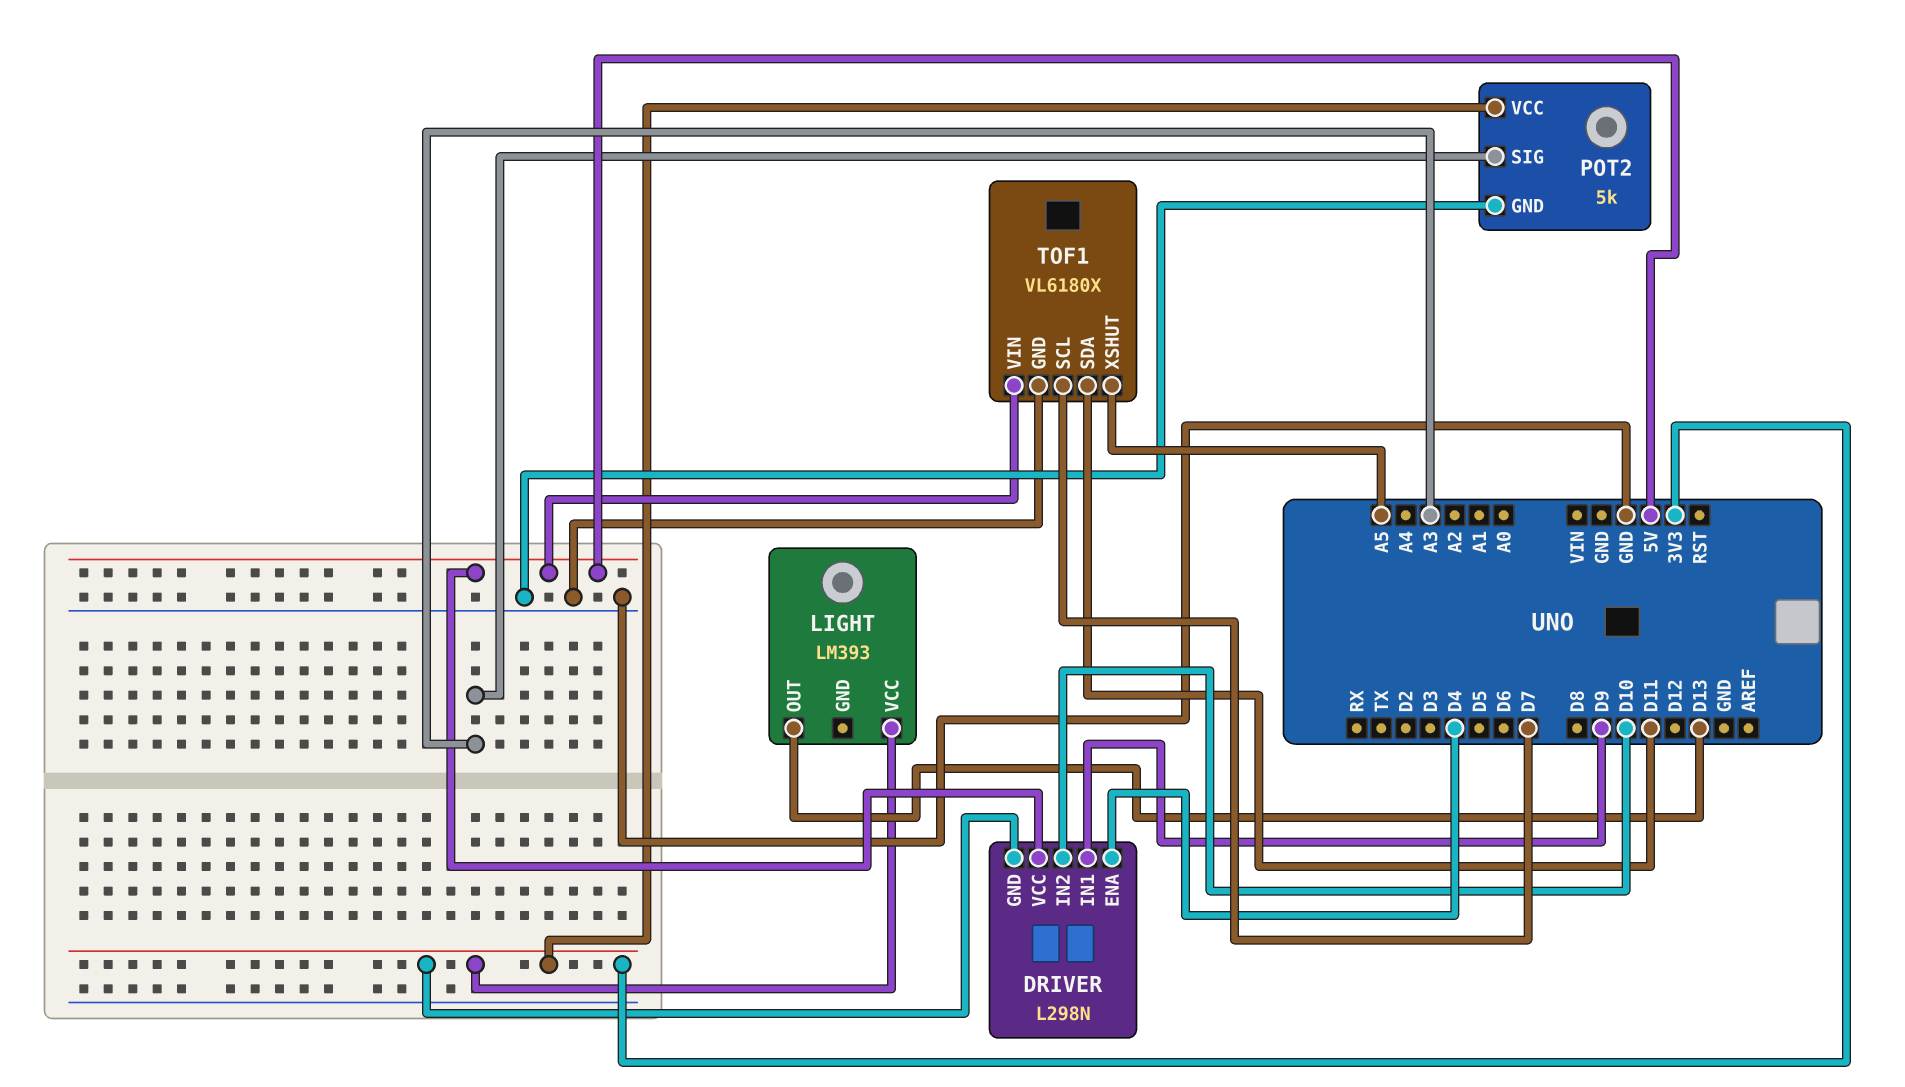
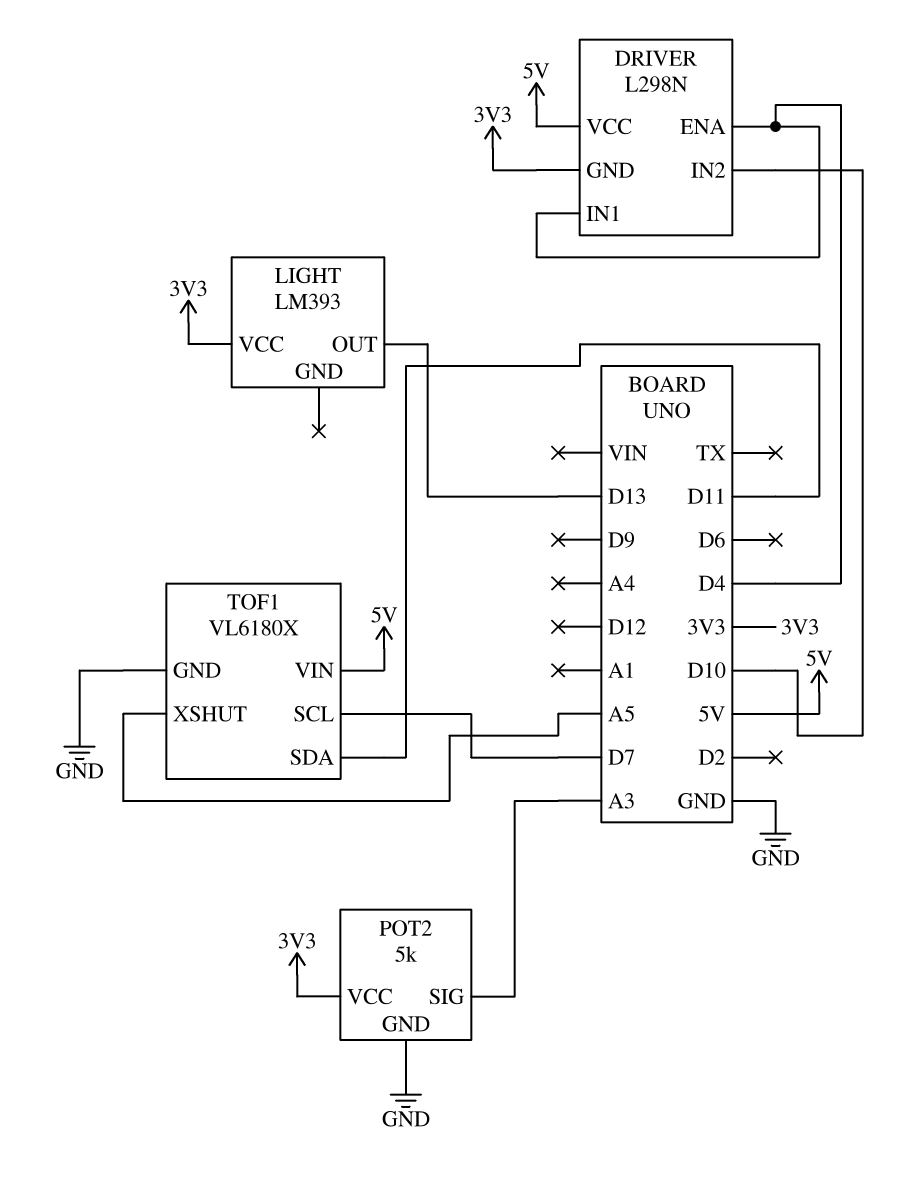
DRIVER pin IN1: D9 -> D4

